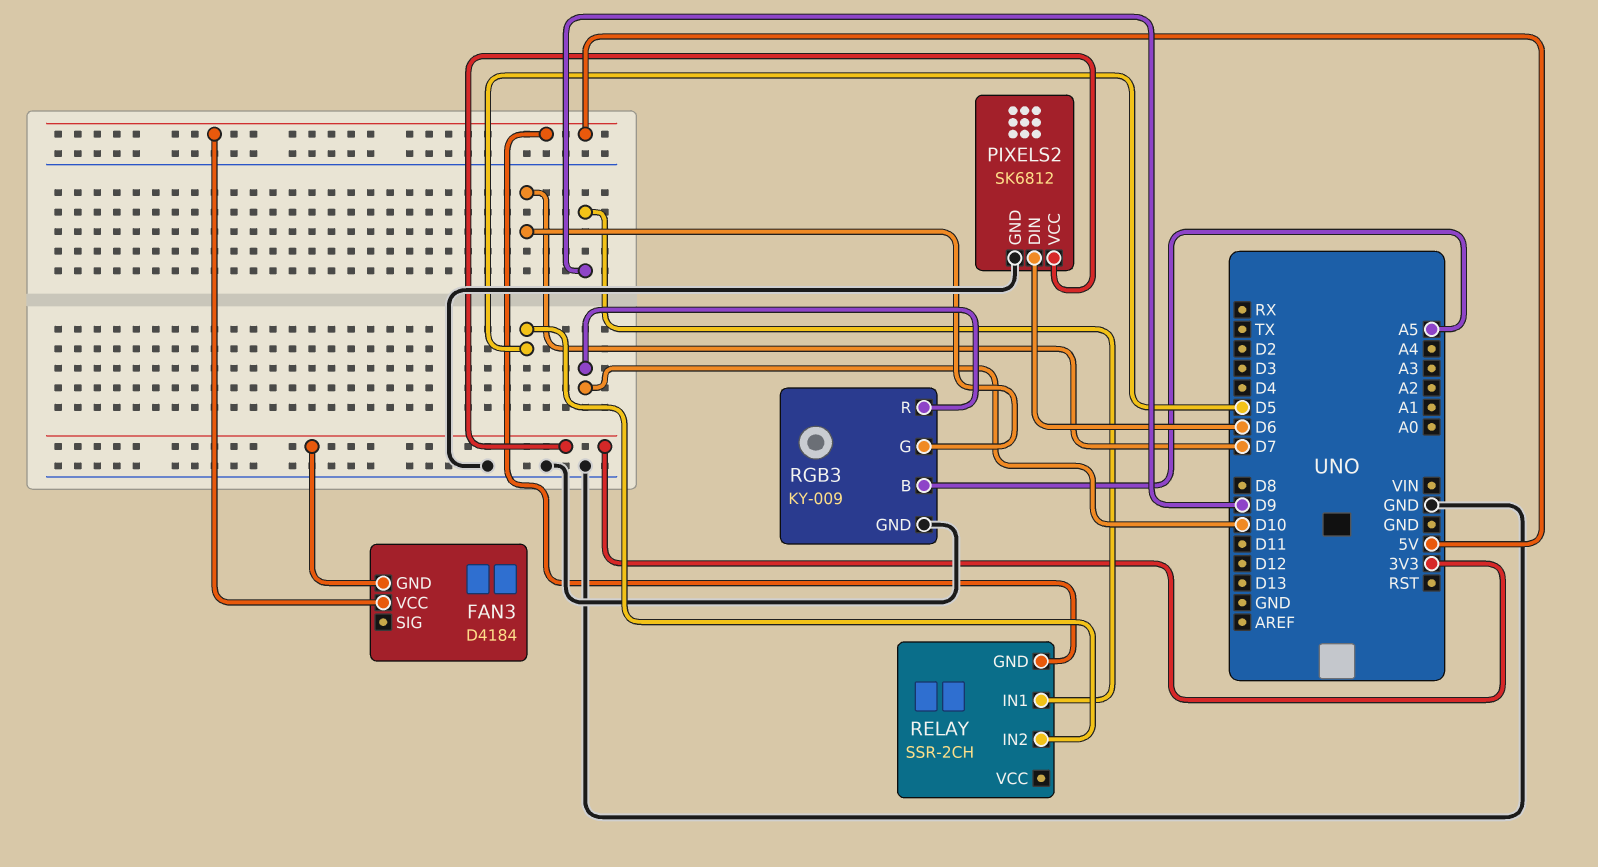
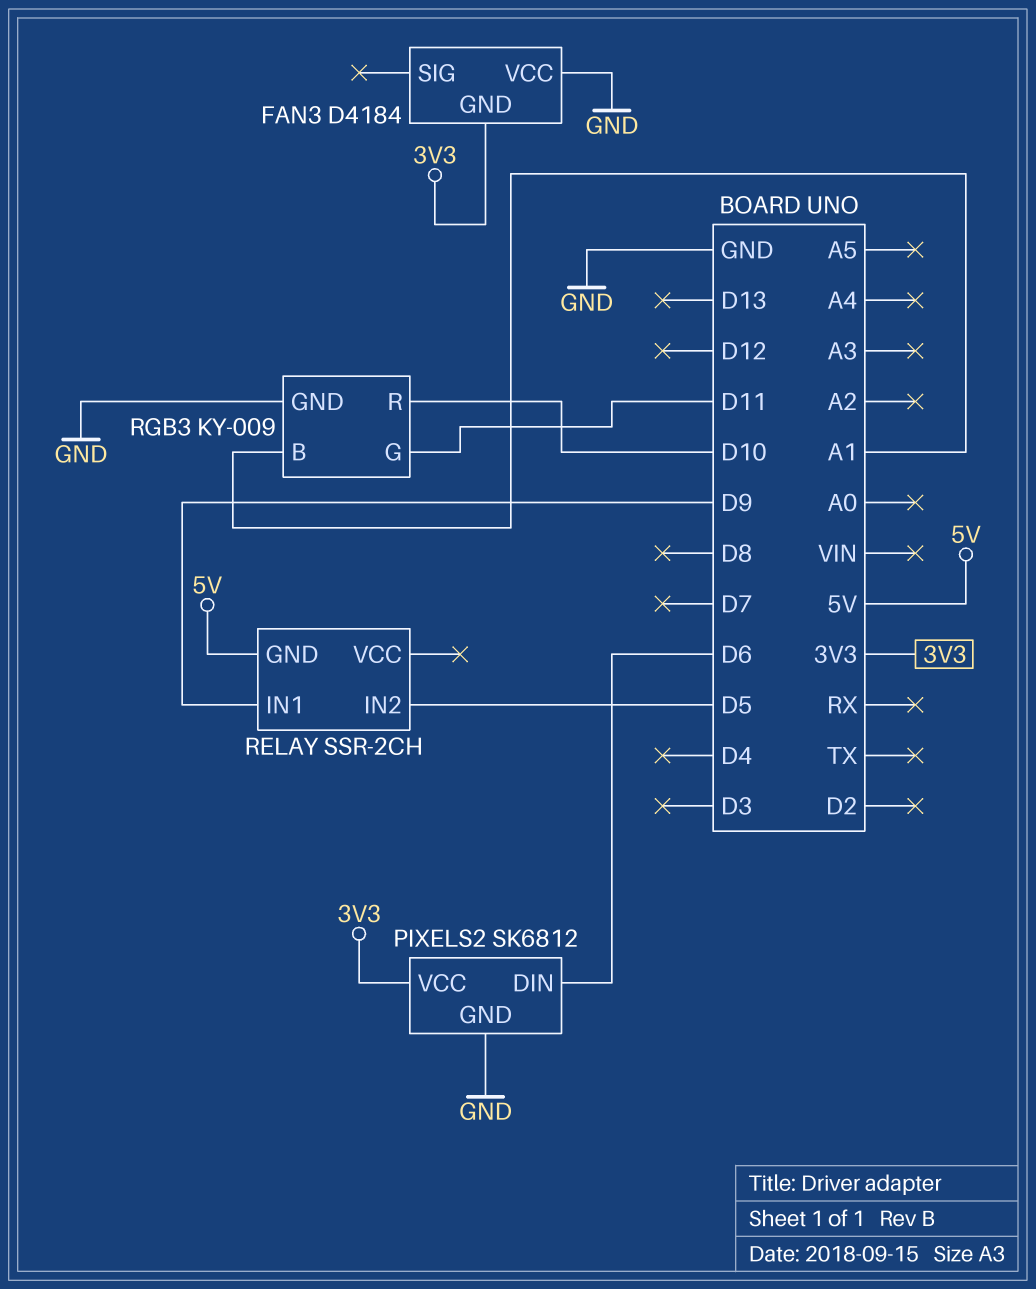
FAN3 pin VCC: 5V -> GND
RGB3 pin B: A5 -> A1
RGB3 pin G: D7 -> D11

